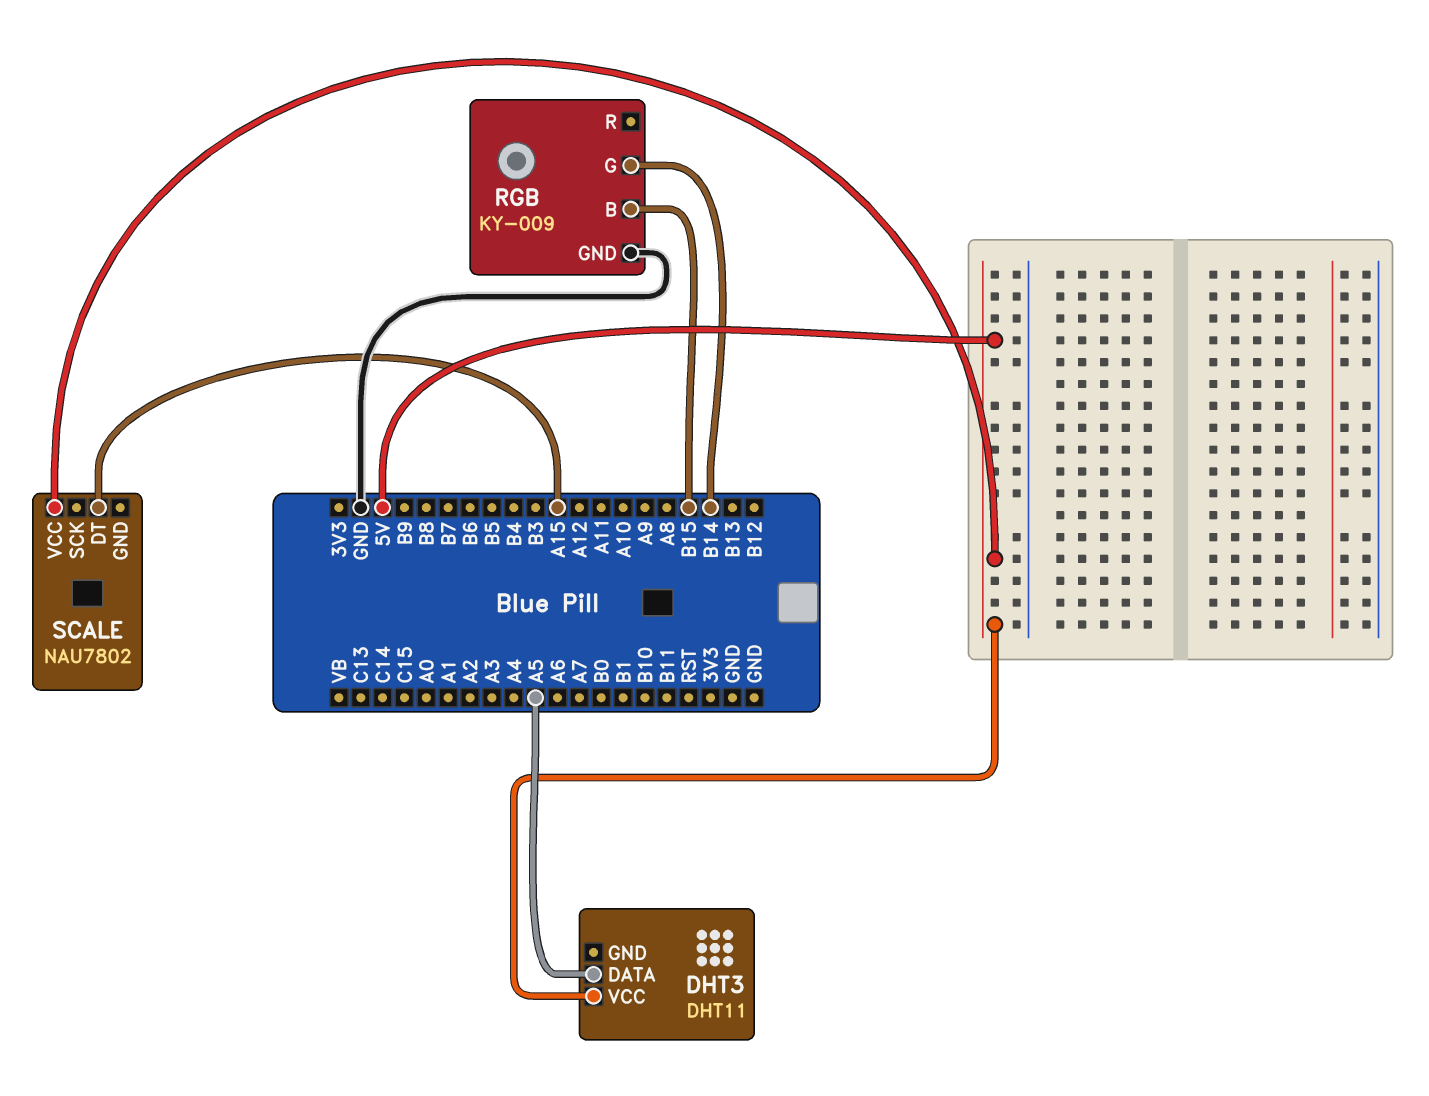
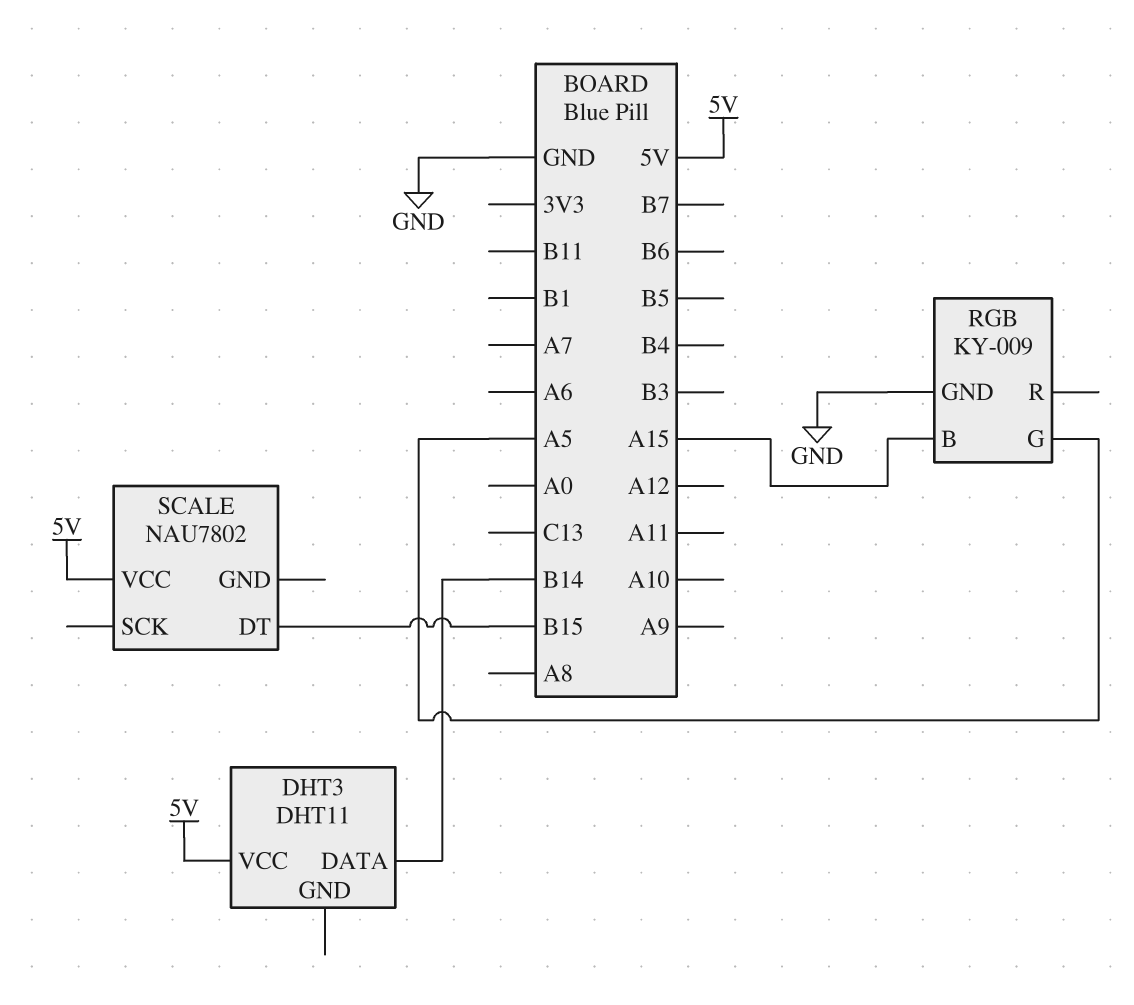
DHT3 pin DATA: A5 -> B14
RGB pin B: B15 -> A15
RGB pin G: B14 -> A5
SCALE pin DT: A15 -> B15

